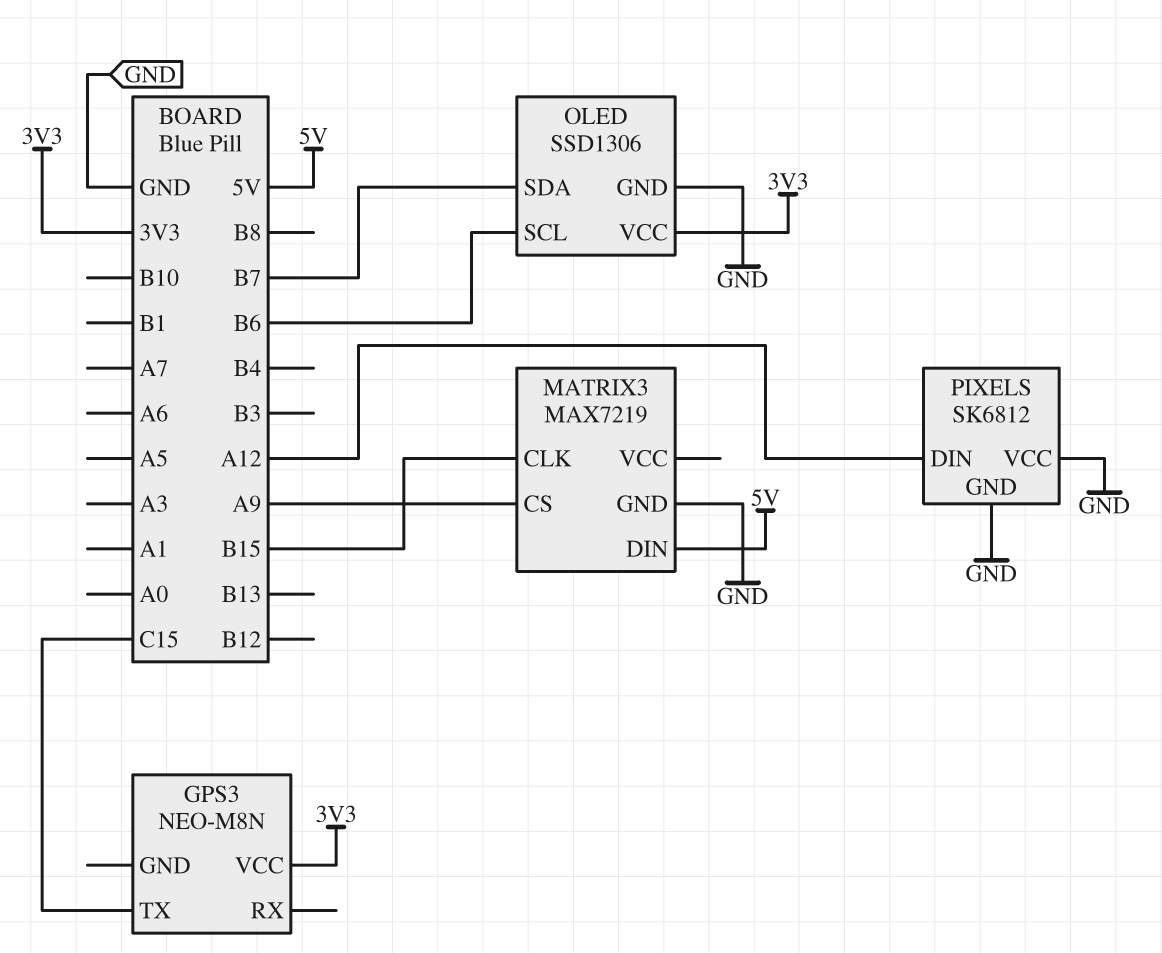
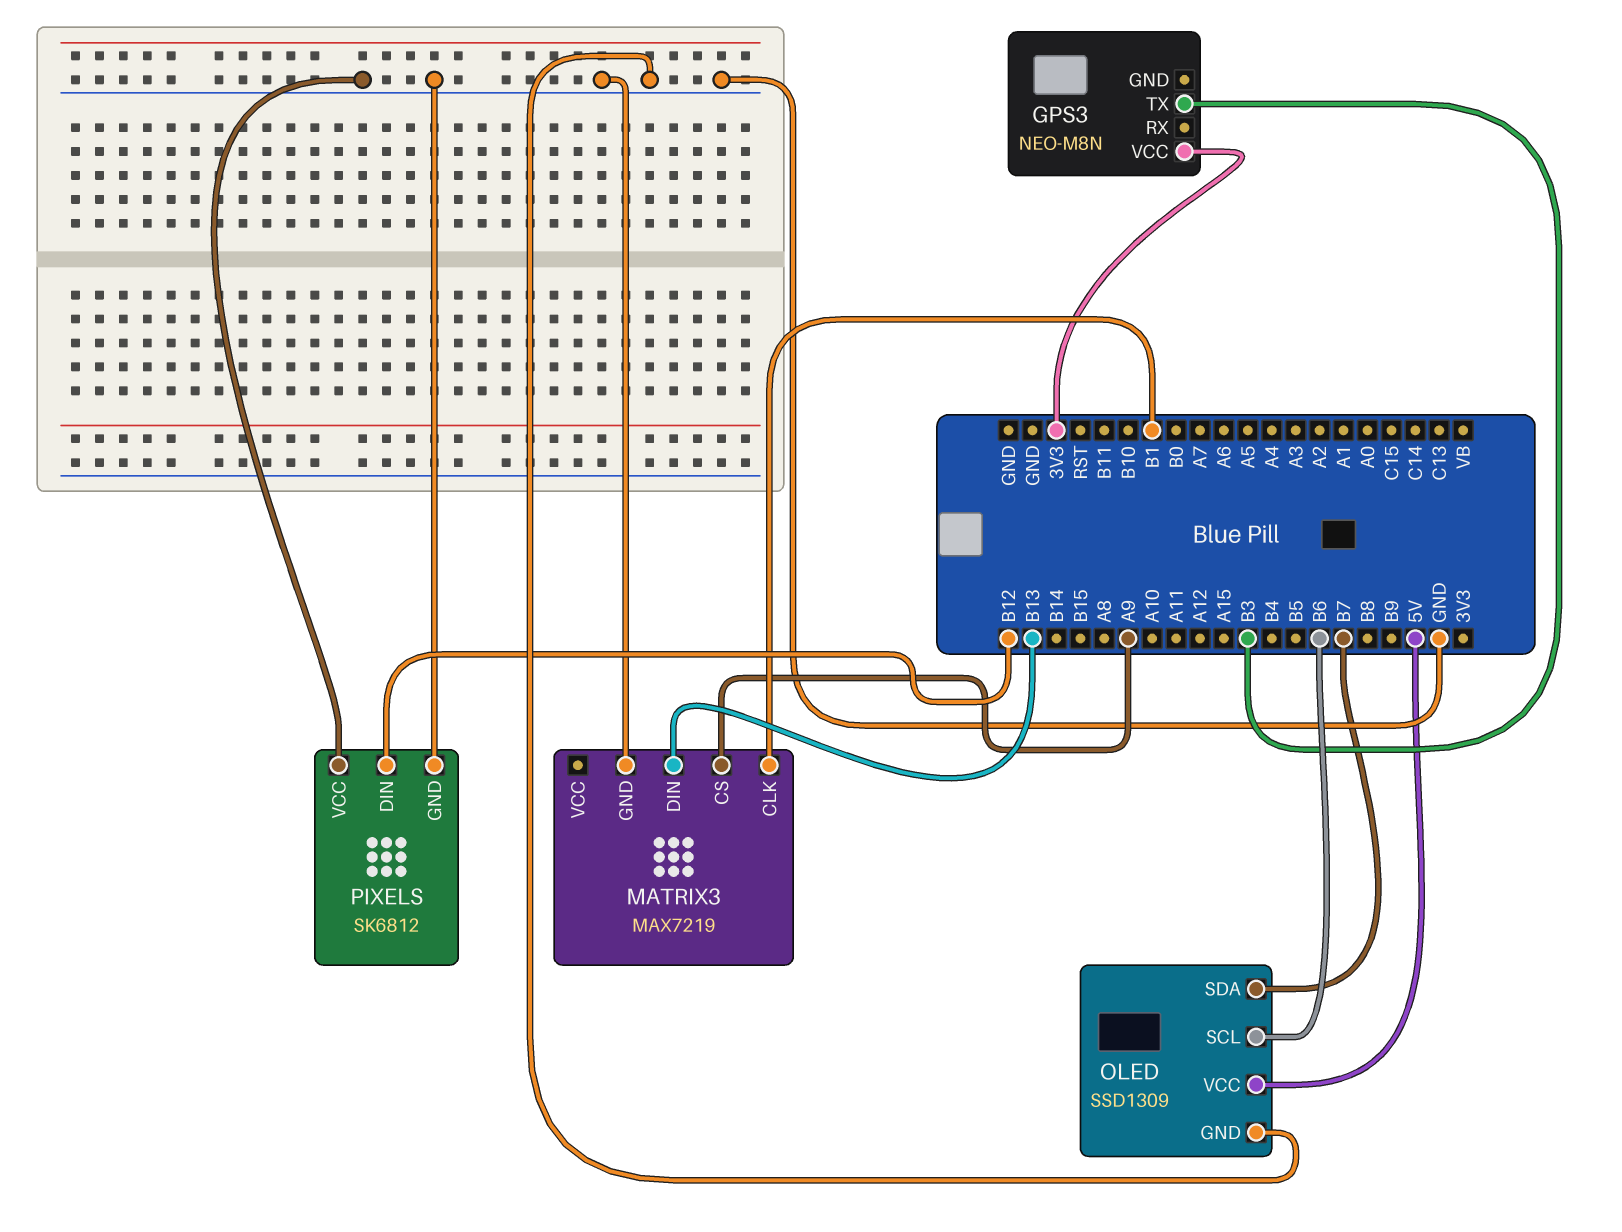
GPS3 pin TX: C15 -> B3
MATRIX3 pin CLK: B15 -> B1
MATRIX3 pin DIN: 5V -> B13
OLED: SSD1306 -> SSD1309
OLED pin VCC: 3V3 -> 5V
PIXELS pin DIN: A12 -> B12

